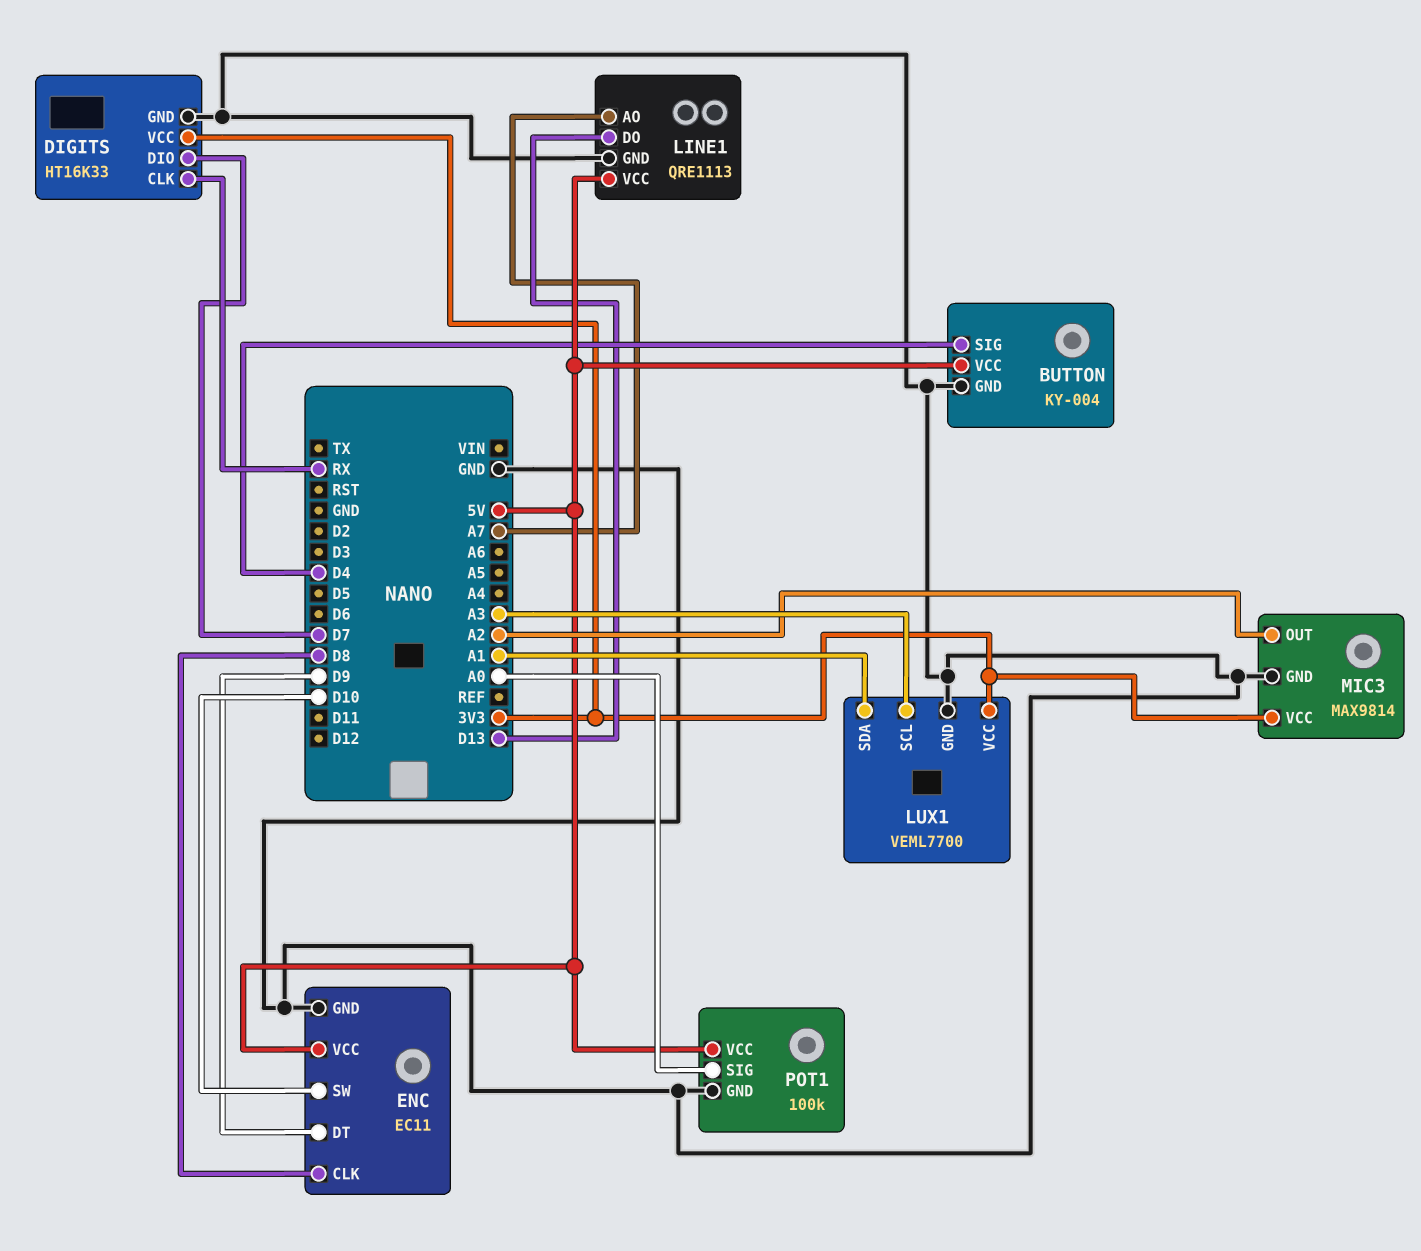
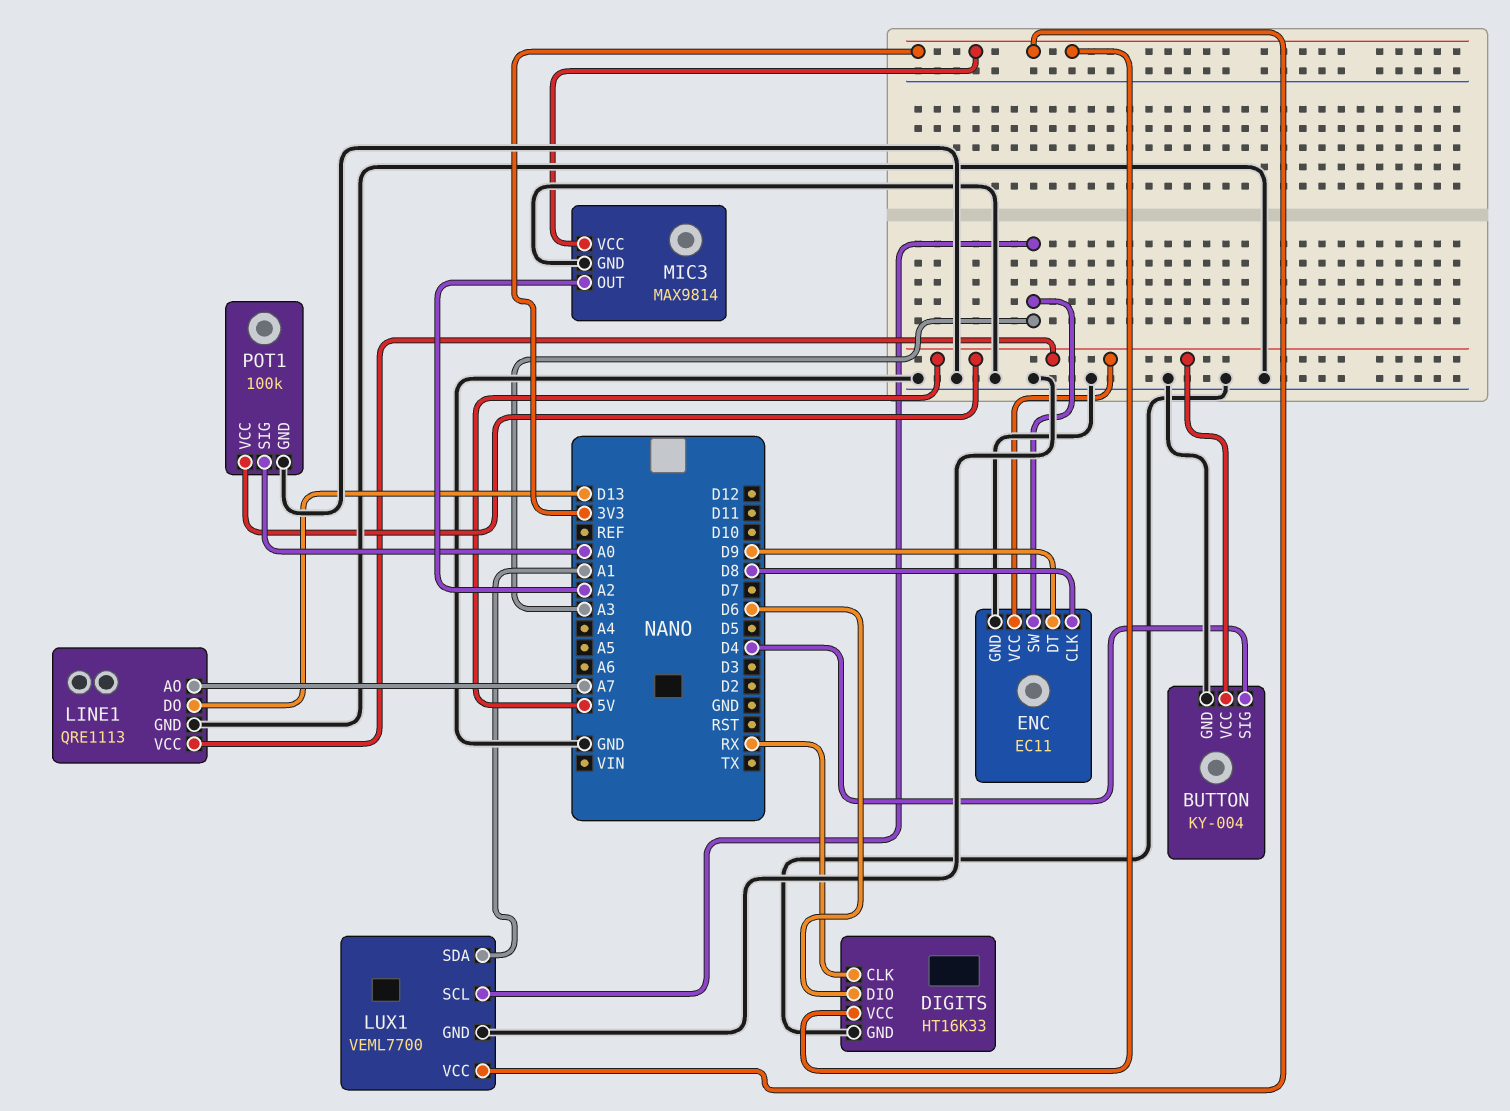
DIGITS pin DIO: D7 -> D6
ENC pin SW: D10 -> A3

